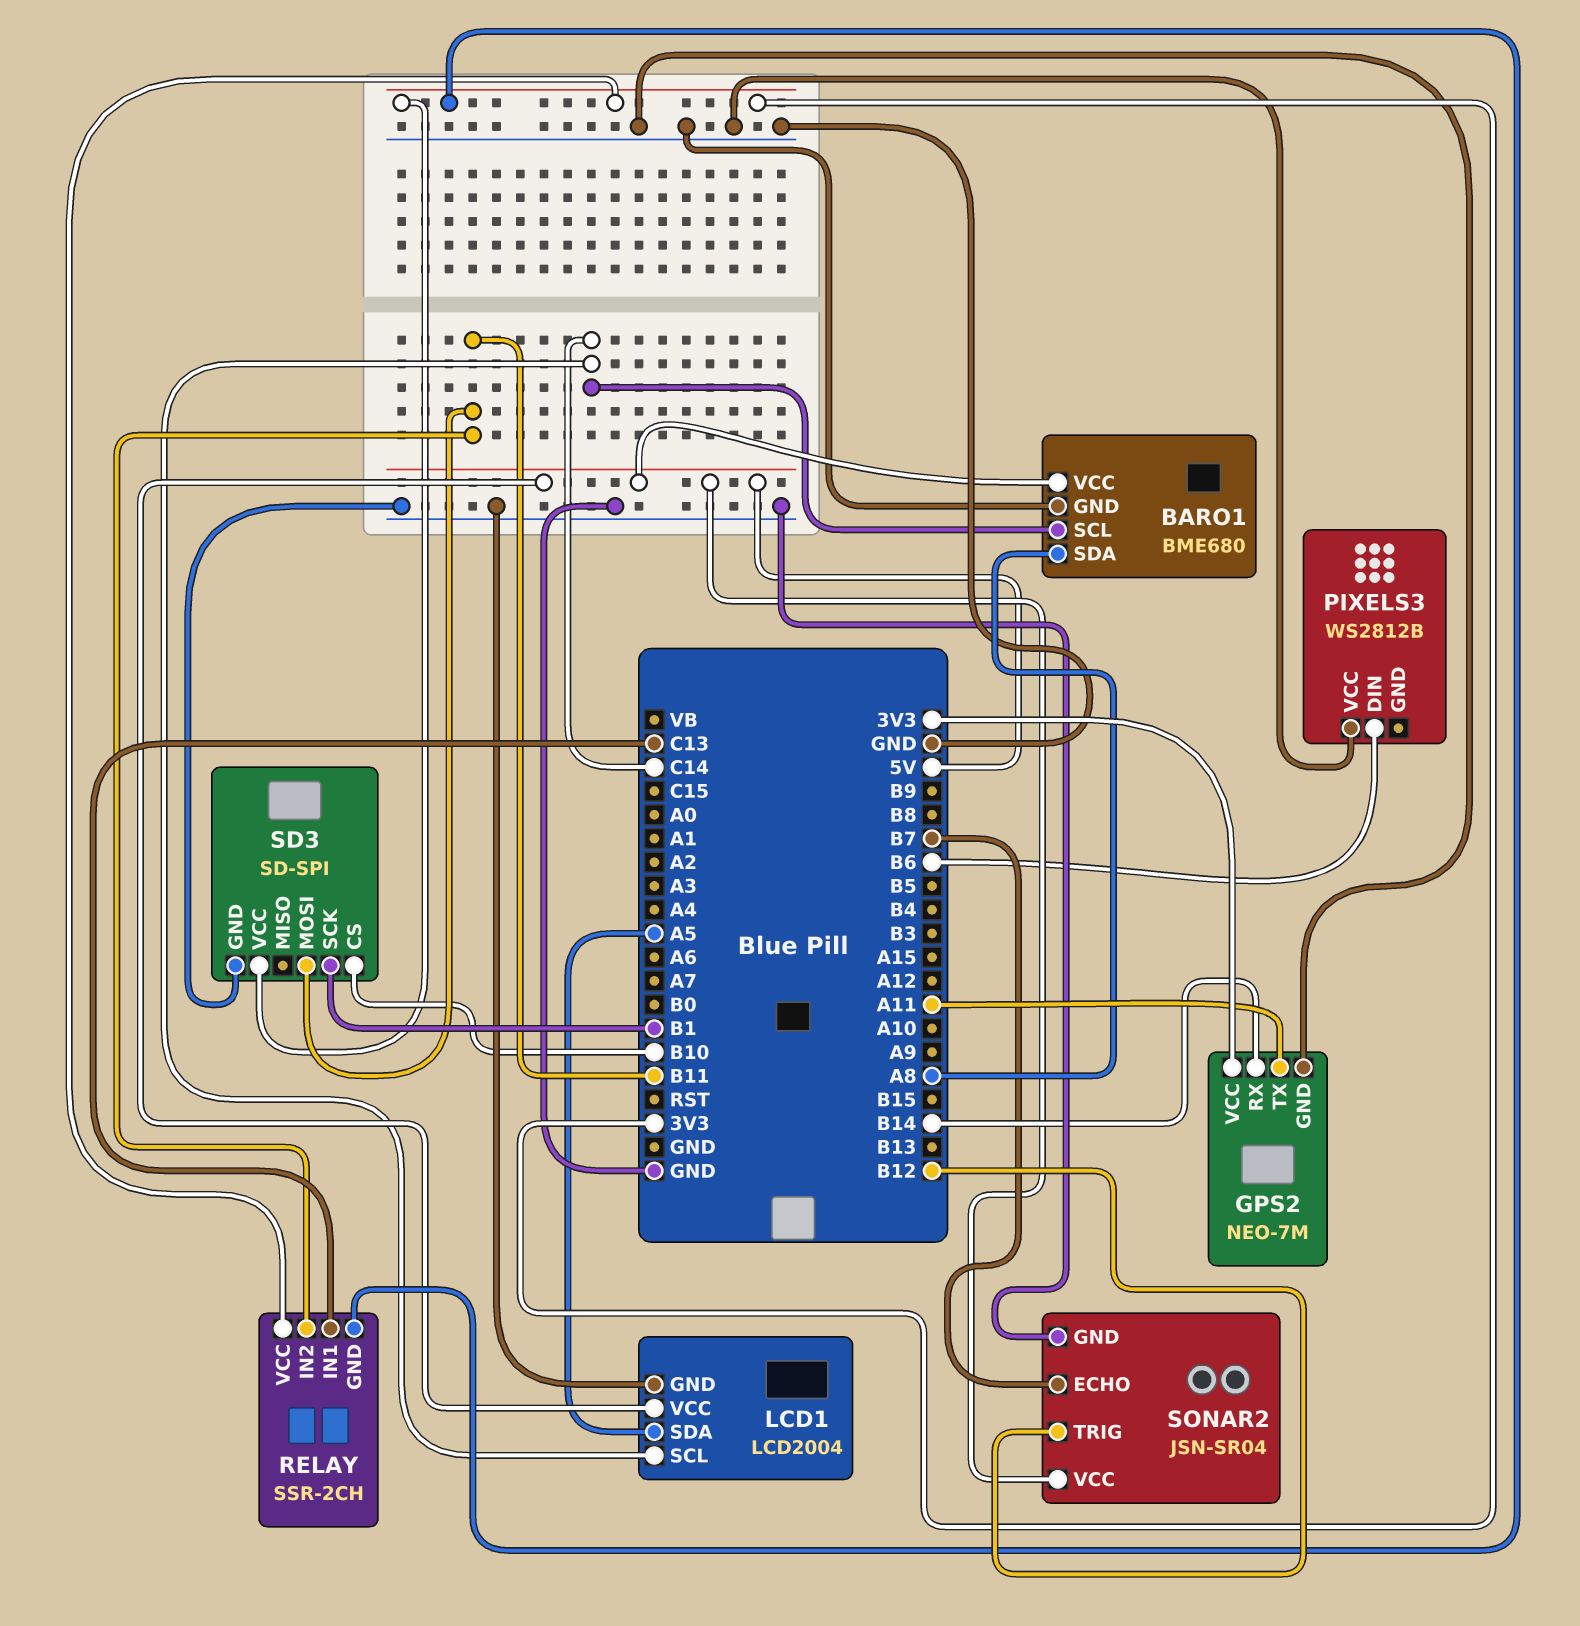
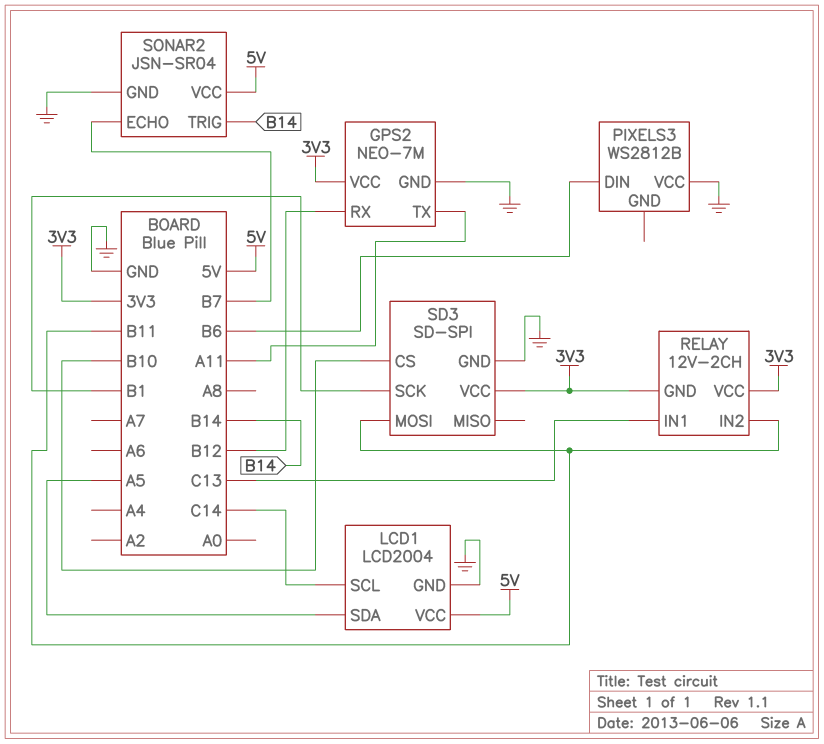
BARO1: BME680 -> none
BARO1 pin GND: GND -> none
BARO1 pin SCL: C14 -> none
BARO1 pin SDA: A8 -> none
BARO1 pin VCC: 5V -> none
GPS2 pin RX: B14 -> B12
RELAY: SSR-2CH -> 12V-2CH
SONAR2 pin TRIG: B12 -> B14

